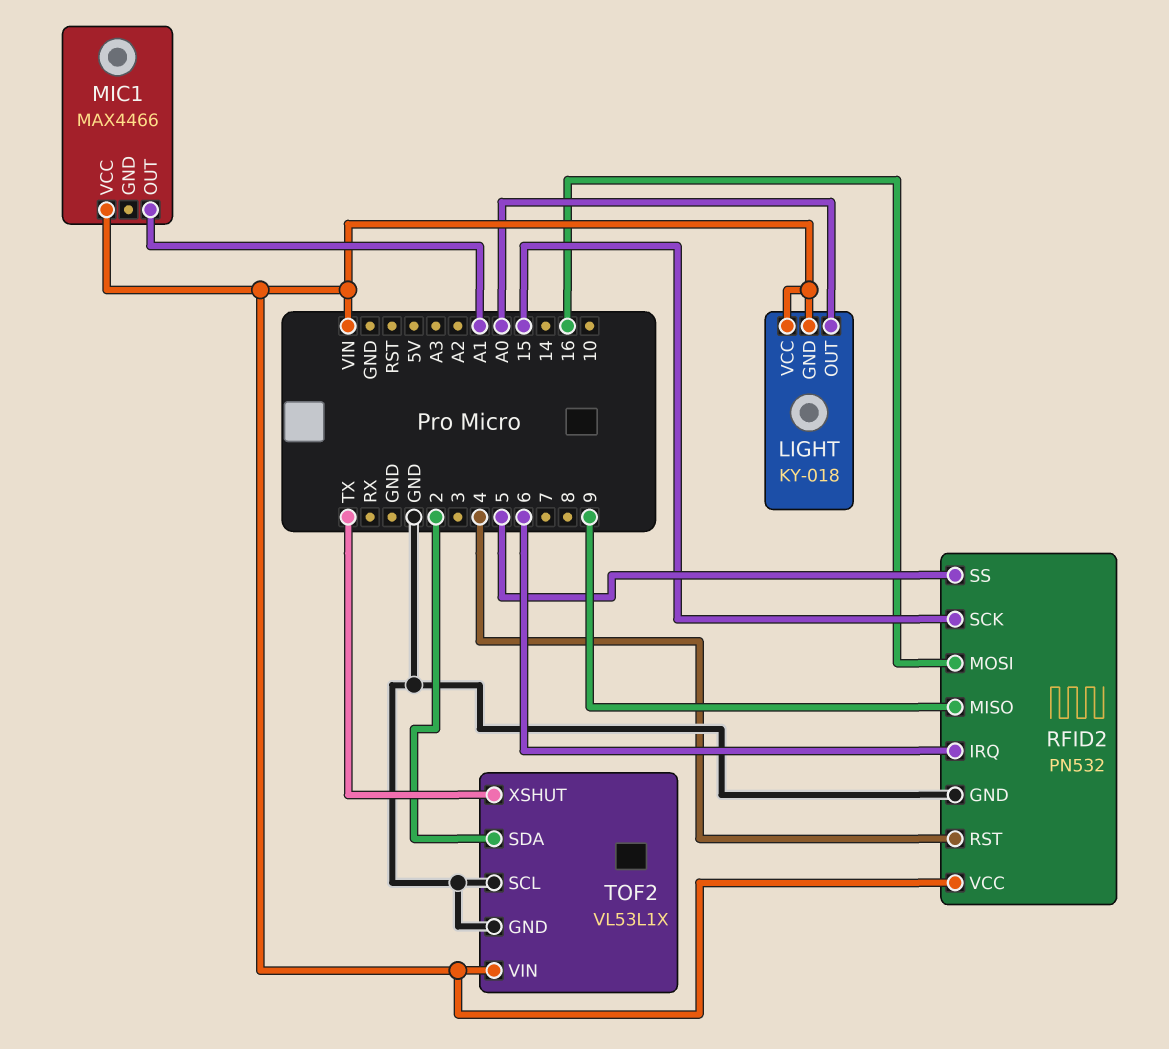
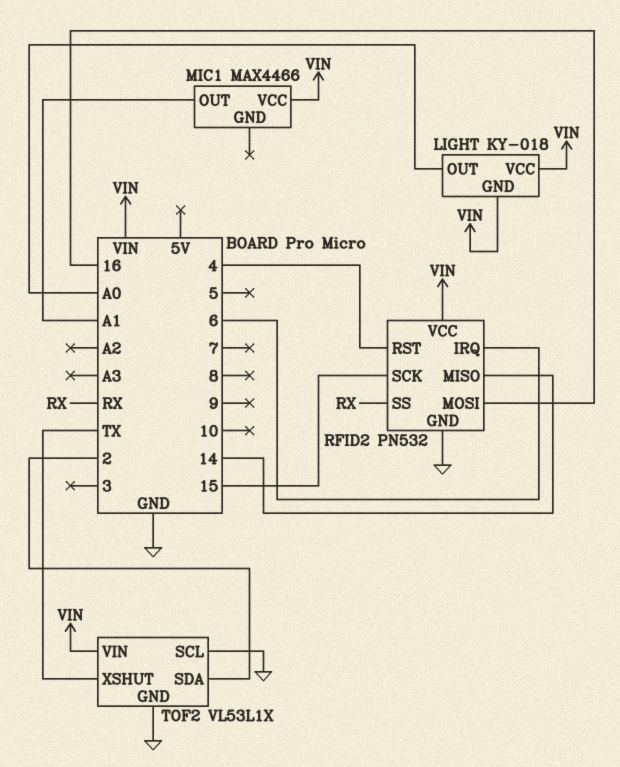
RFID2 pin MISO: 9 -> 14
RFID2 pin SS: 5 -> RX

